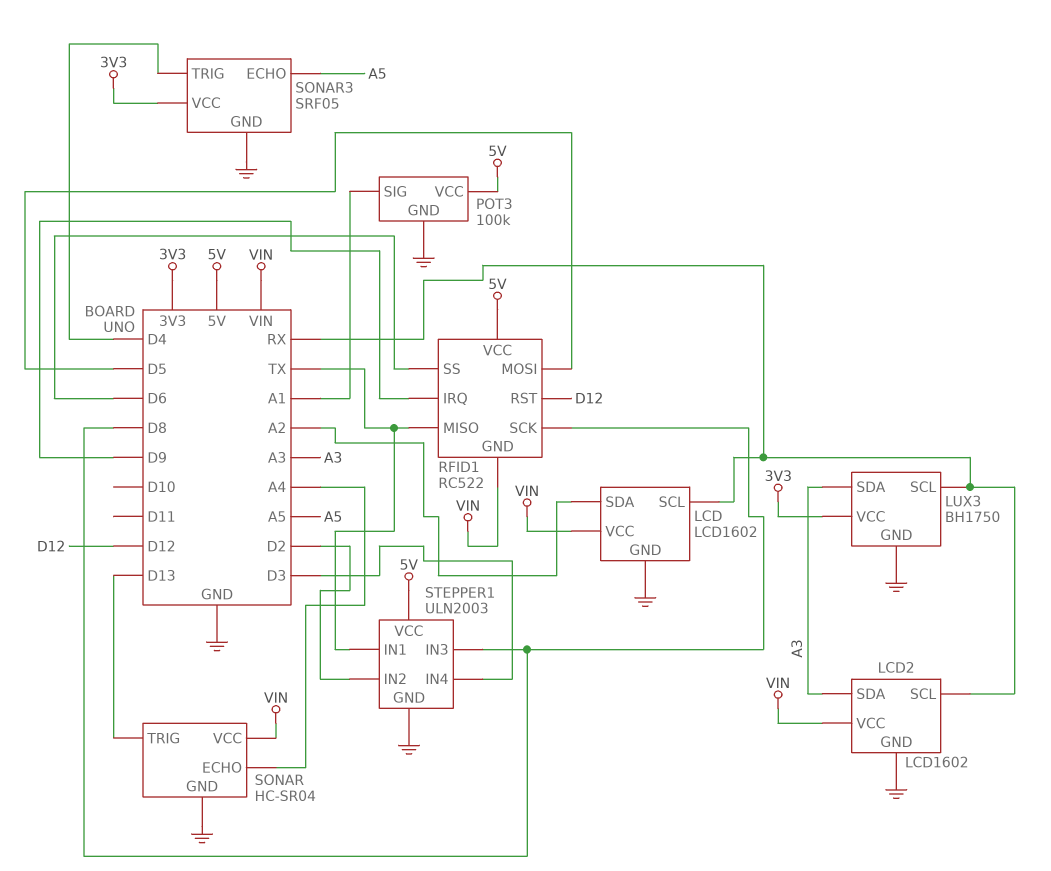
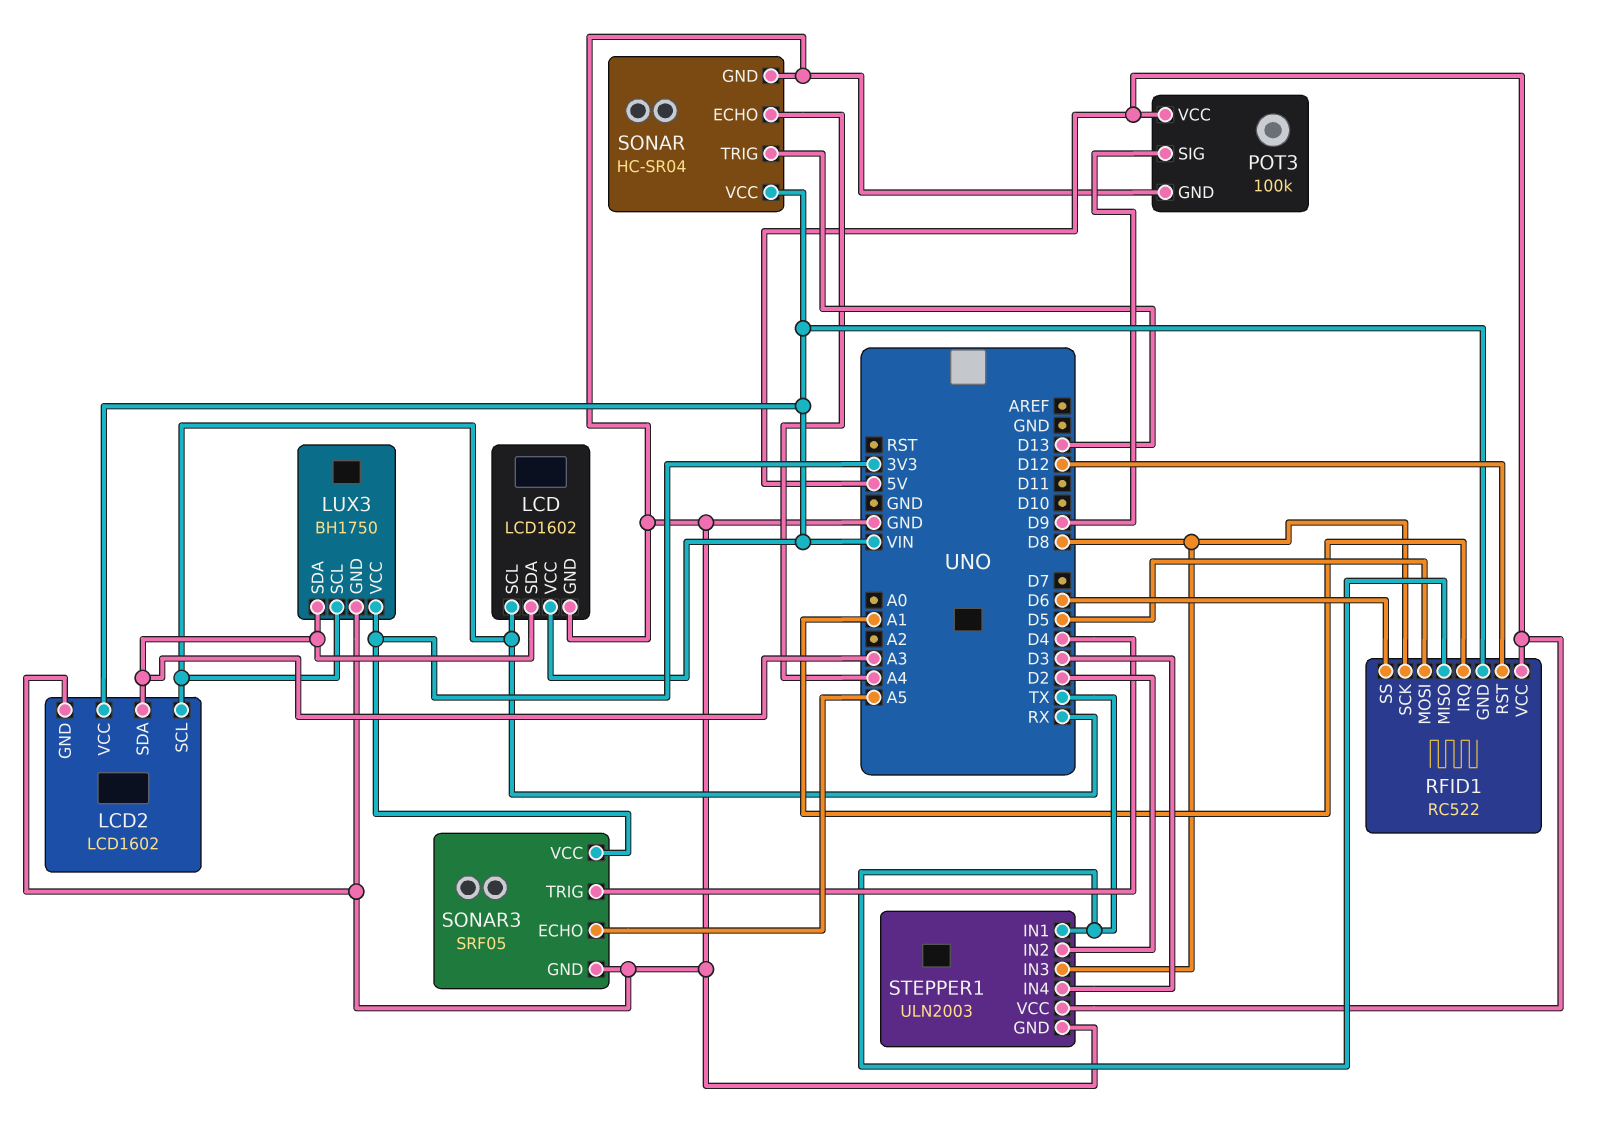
LCD pin SDA: A2 -> A3
POT3 pin SIG: A1 -> D9
RFID1 pin IRQ: D9 -> A1

